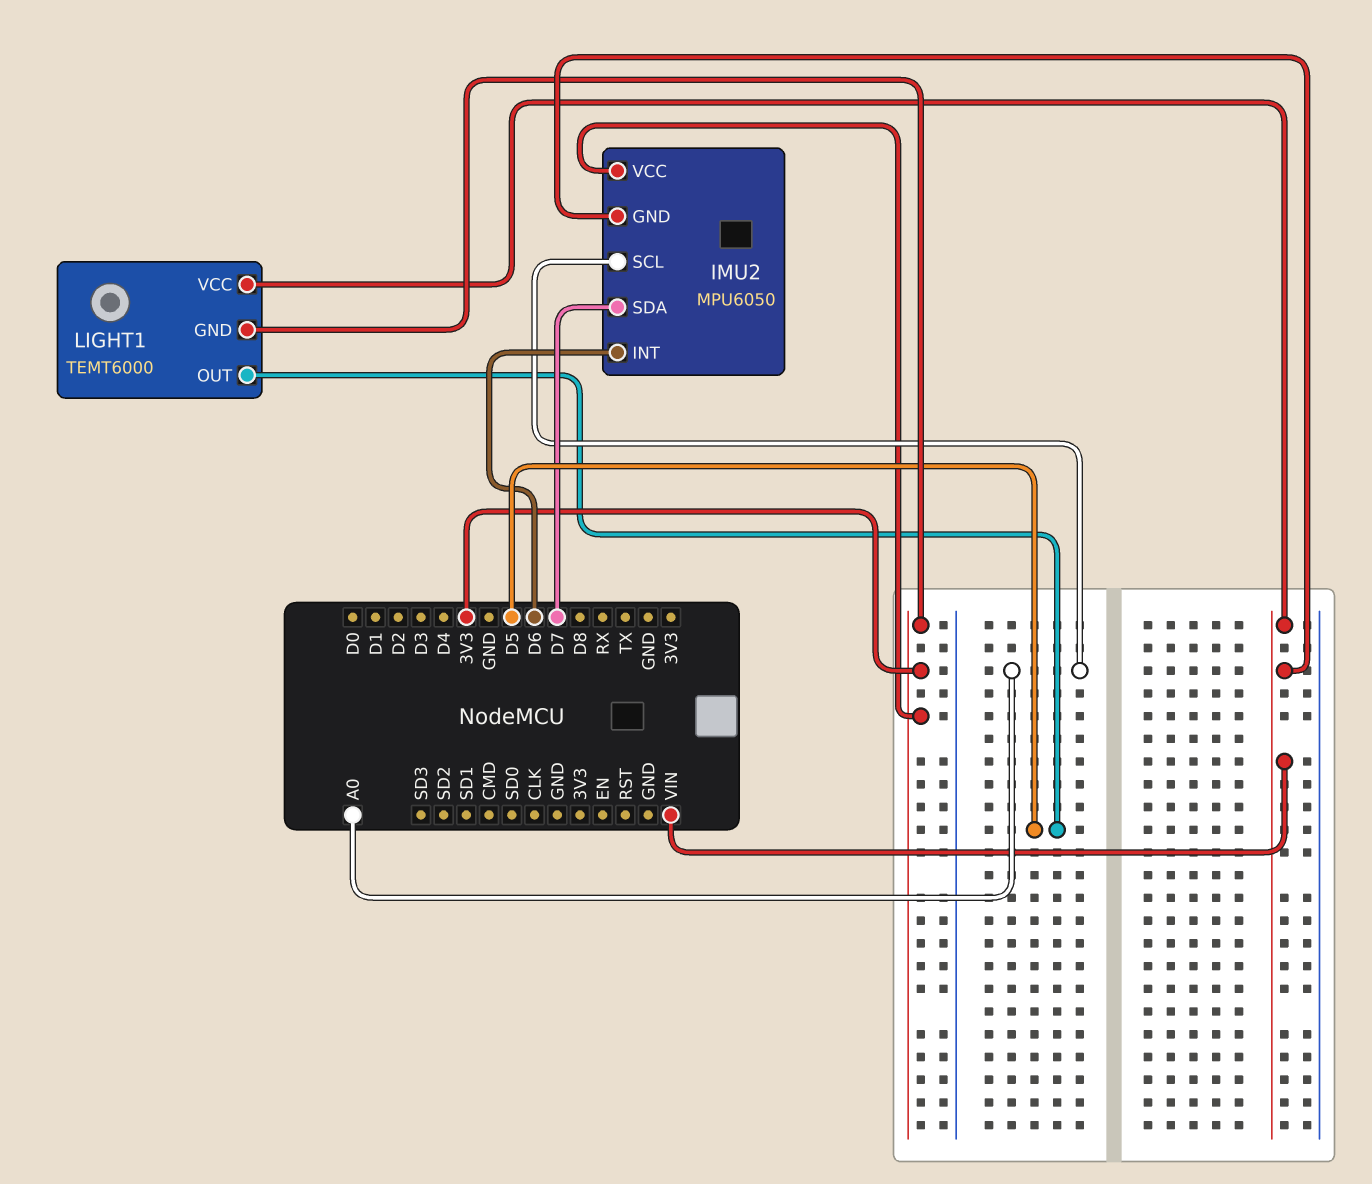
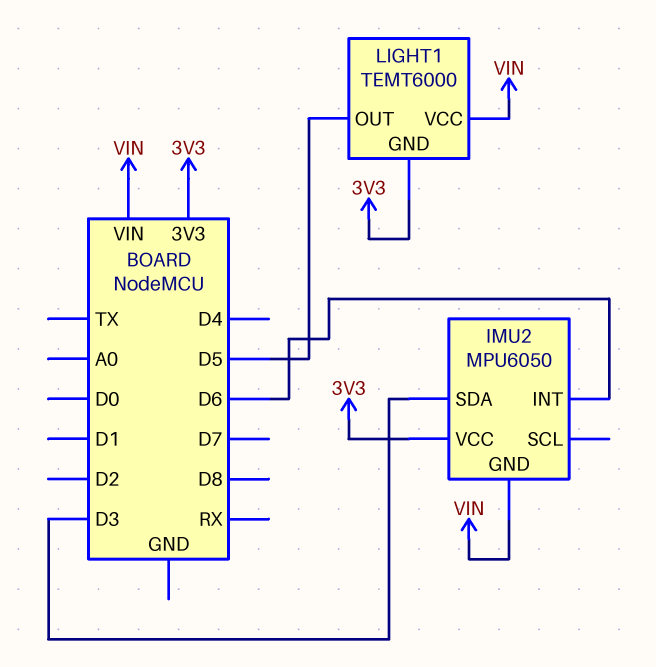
IMU2 pin SCL: A0 -> none
IMU2 pin SDA: D7 -> D3

